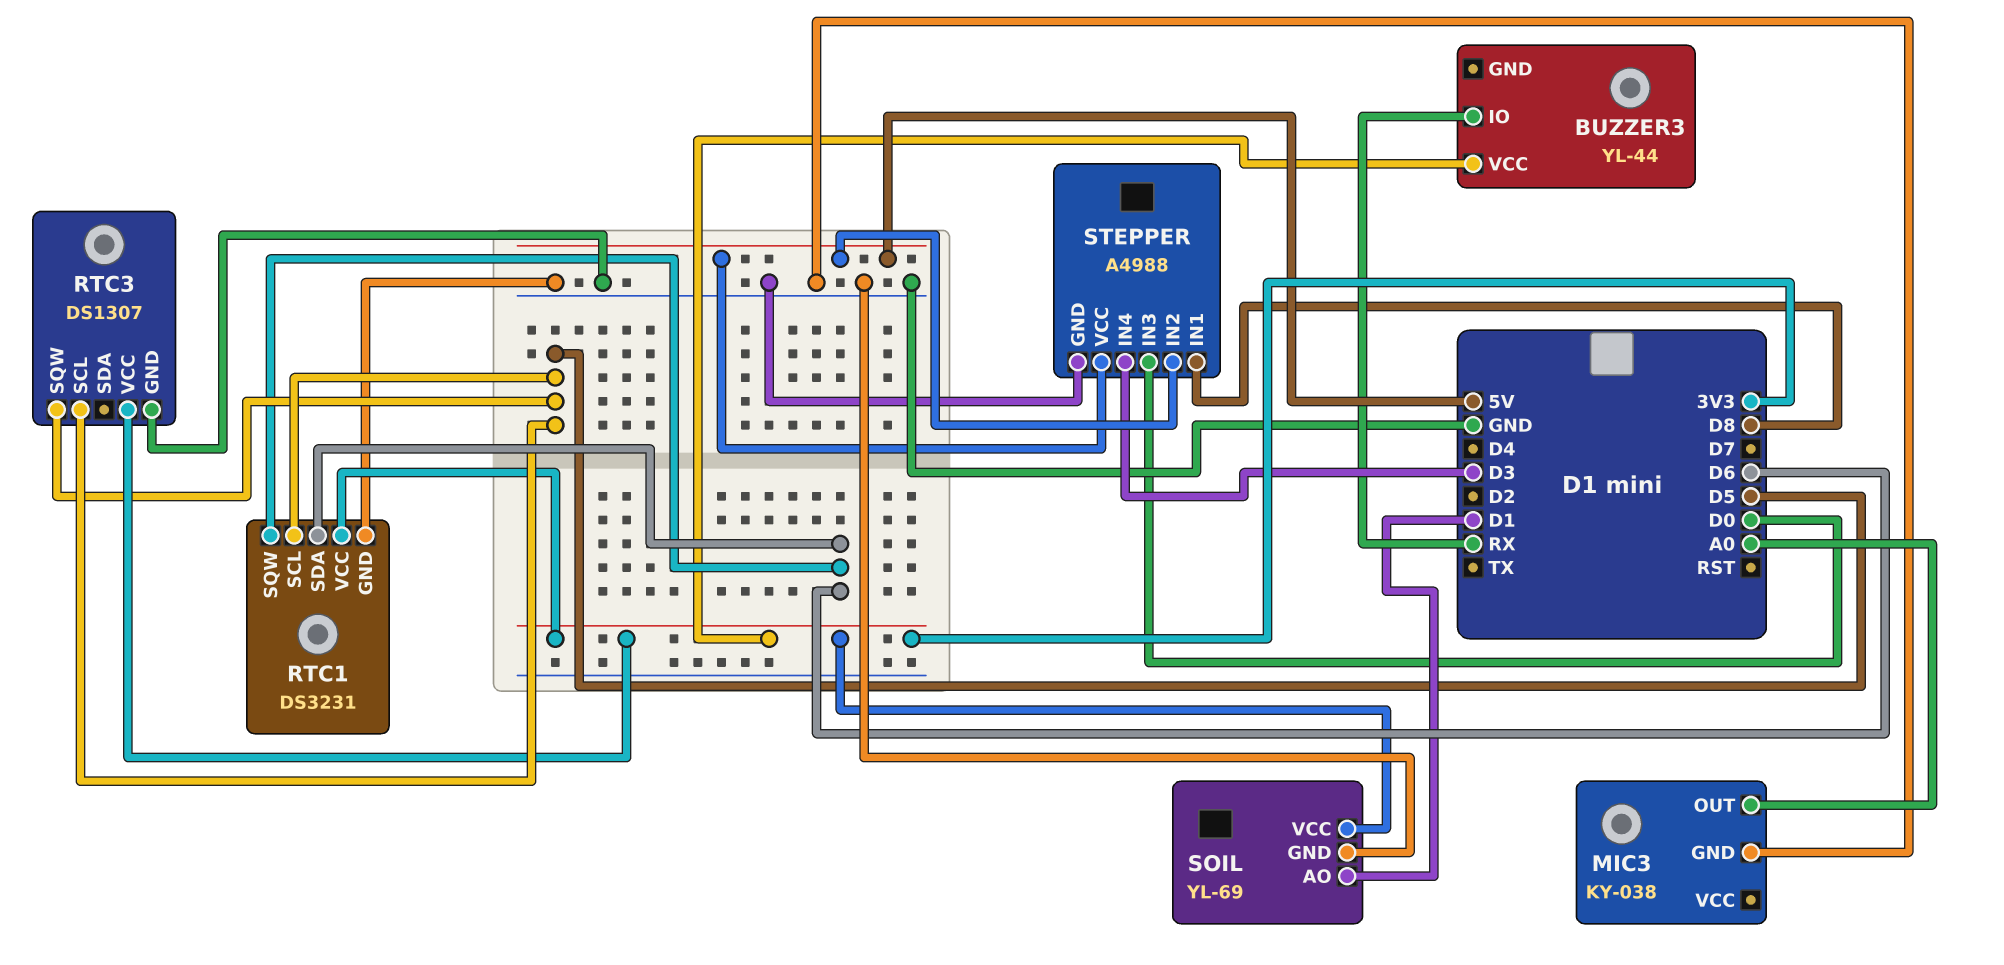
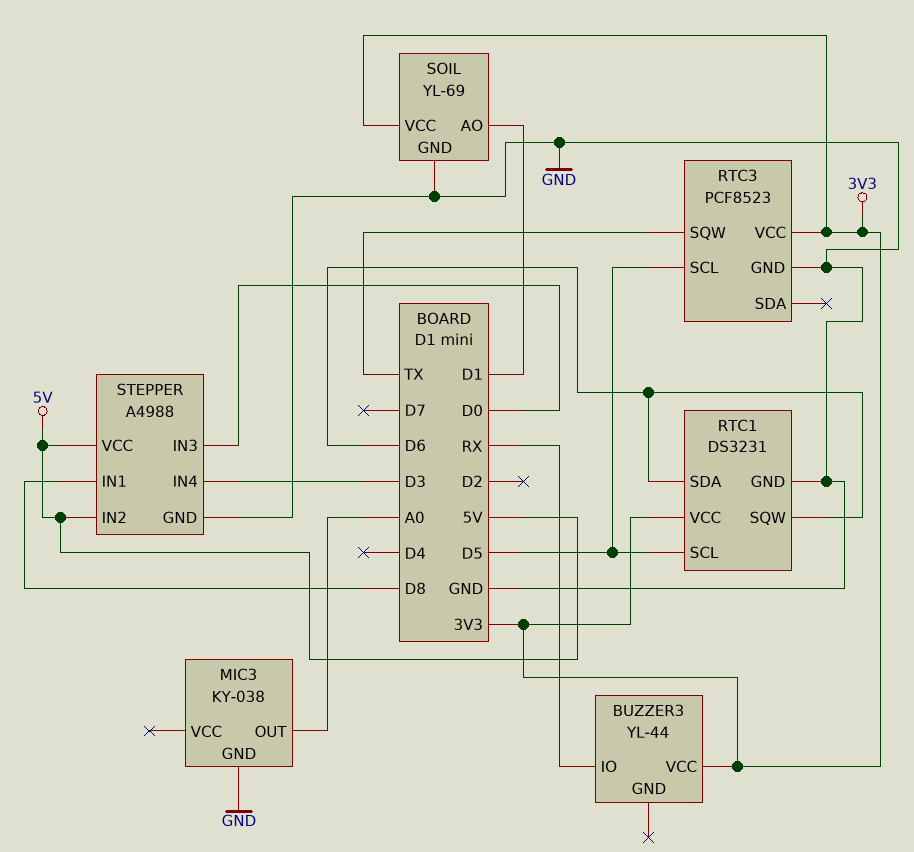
RTC3: DS1307 -> PCF8523
RTC3 pin SQW: D5 -> TX

